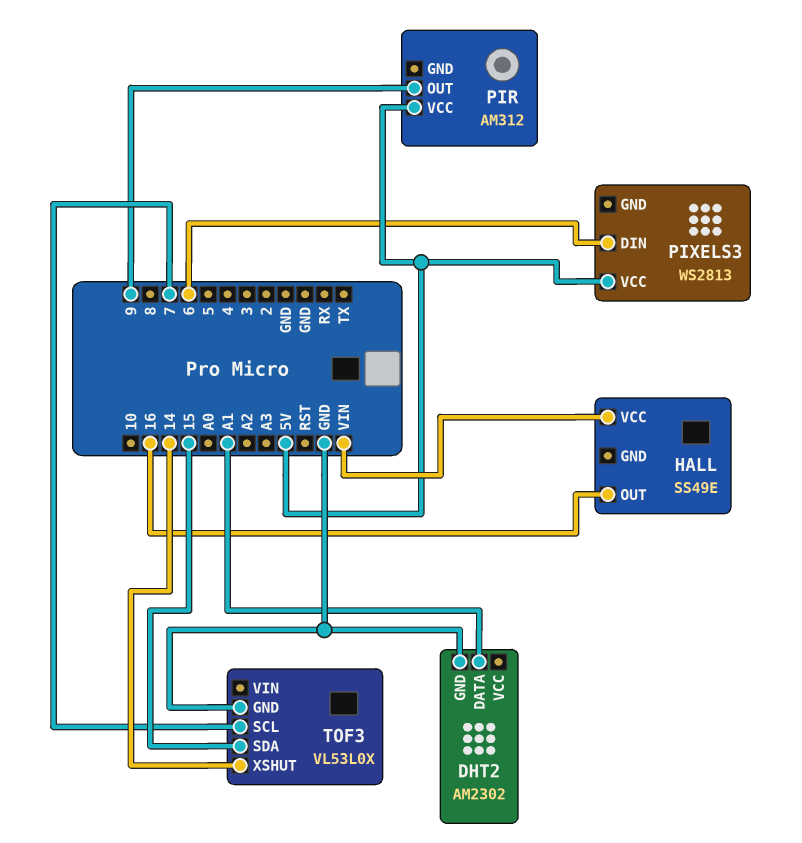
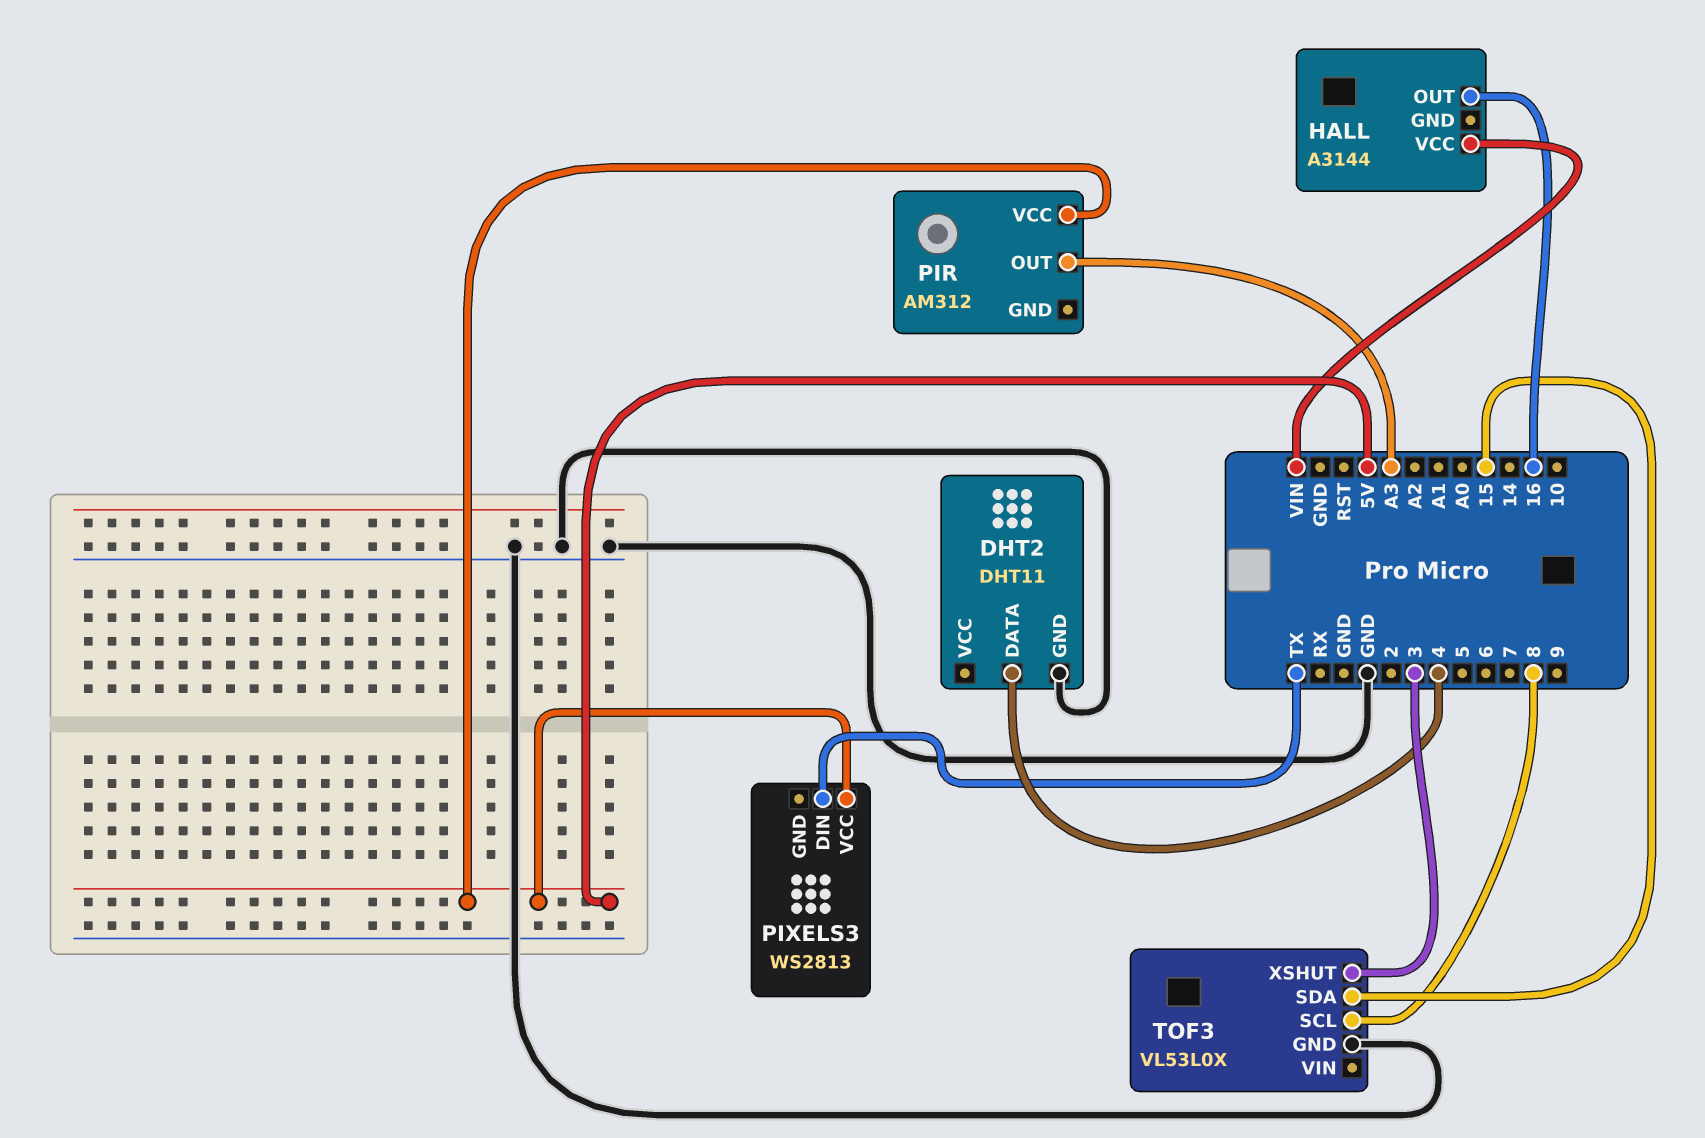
DHT2: AM2302 -> DHT11
DHT2 pin DATA: A1 -> 4
HALL: SS49E -> A3144
PIR pin OUT: 9 -> A3
PIXELS3 pin DIN: 6 -> TX
TOF3 pin SCL: 7 -> 8
TOF3 pin XSHUT: 14 -> 3

